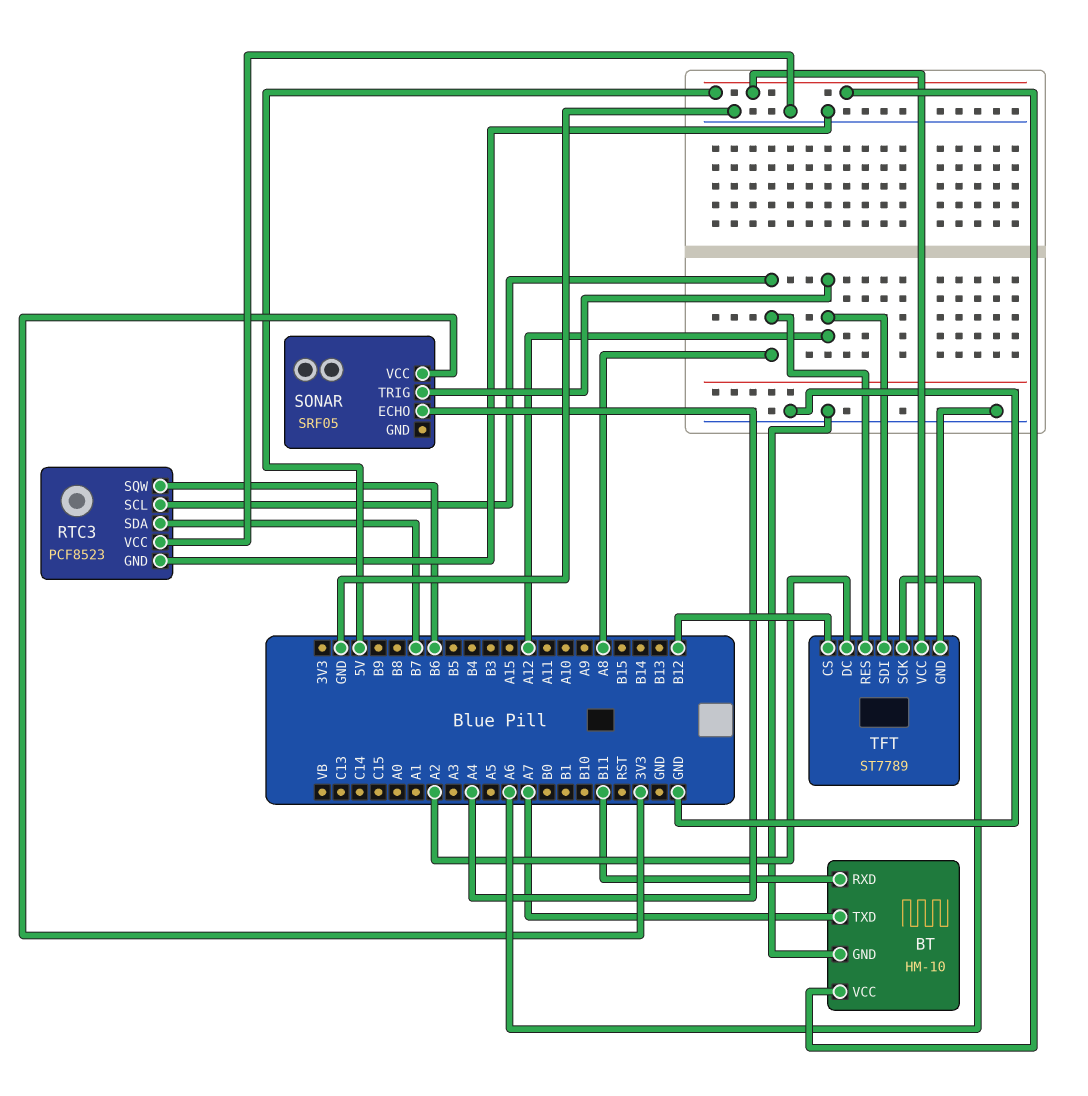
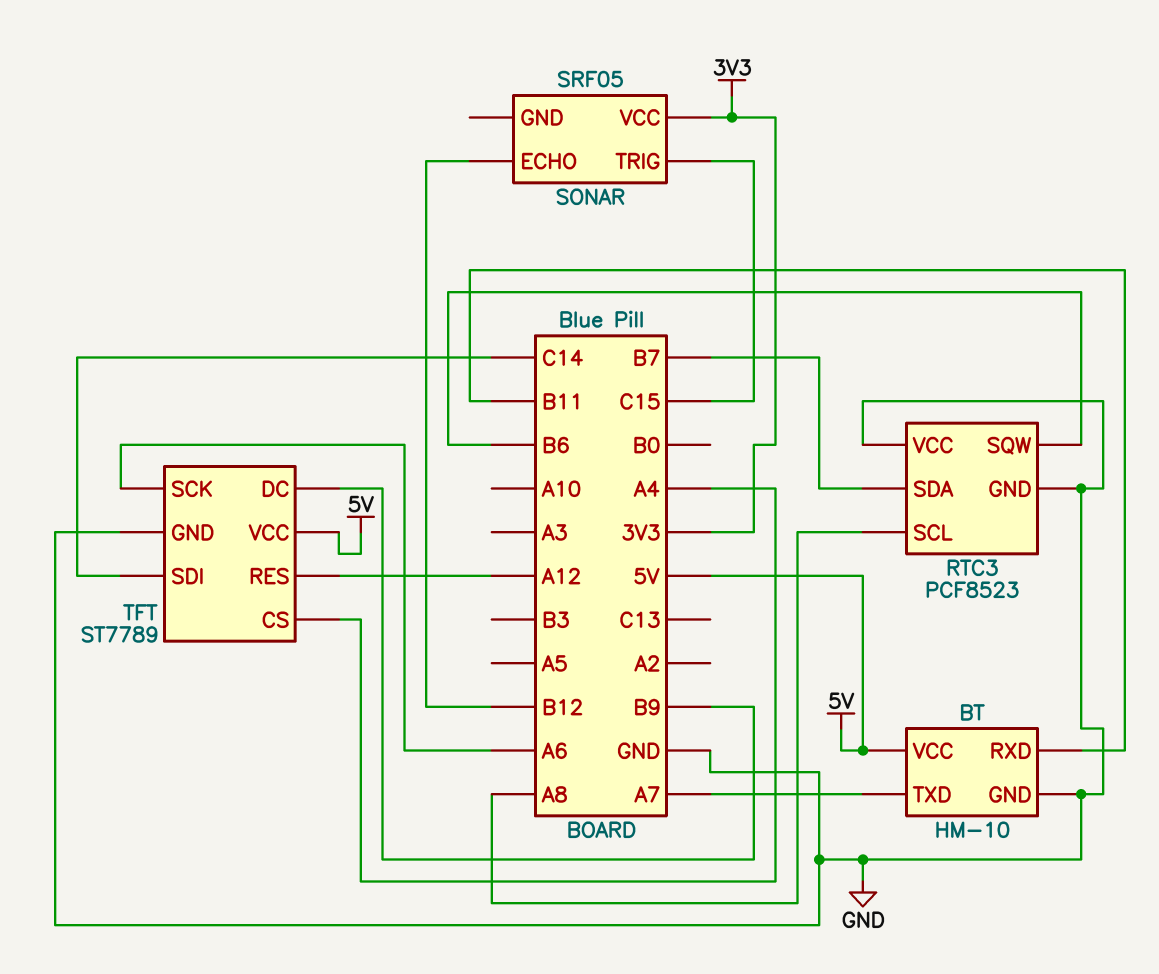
SONAR pin ECHO: A4 -> B12
SONAR pin TRIG: A12 -> C15
TFT pin CS: B12 -> A4
TFT pin DC: A2 -> B9
TFT pin RES: A8 -> A12
TFT pin SDI: A12 -> C14

